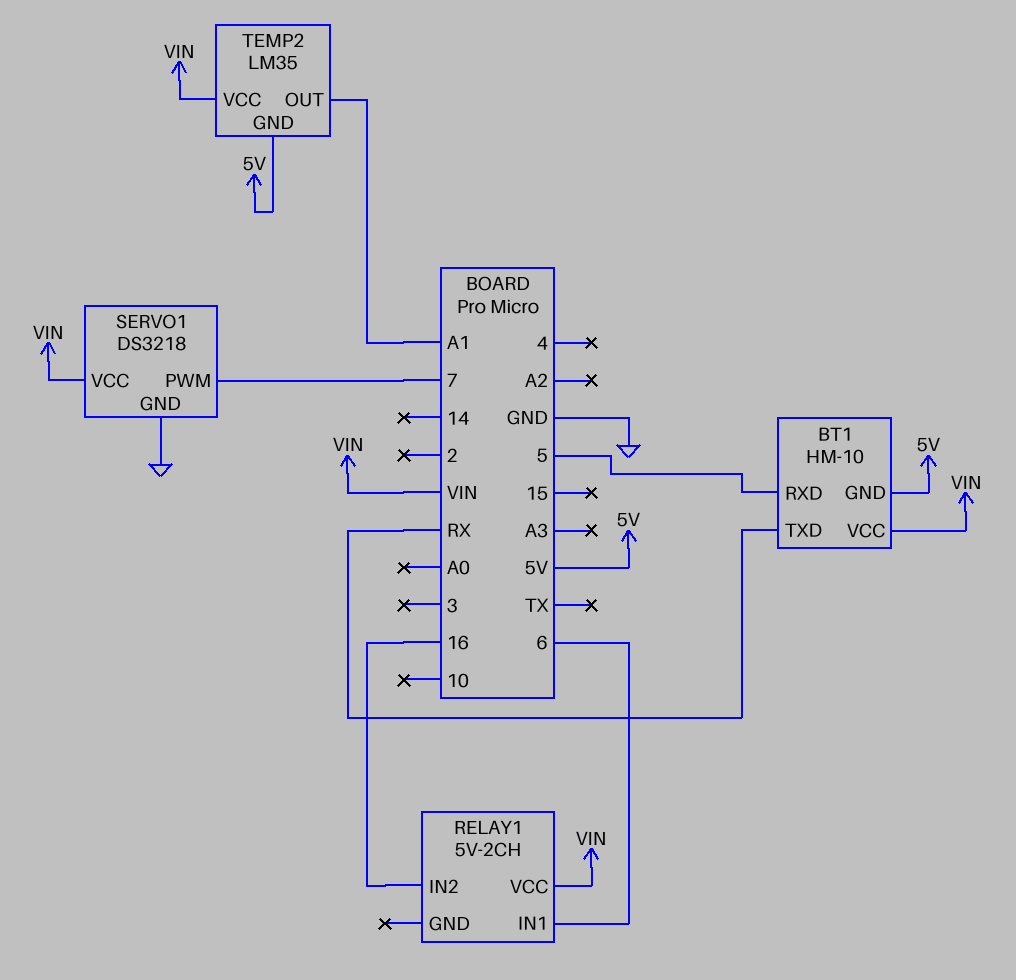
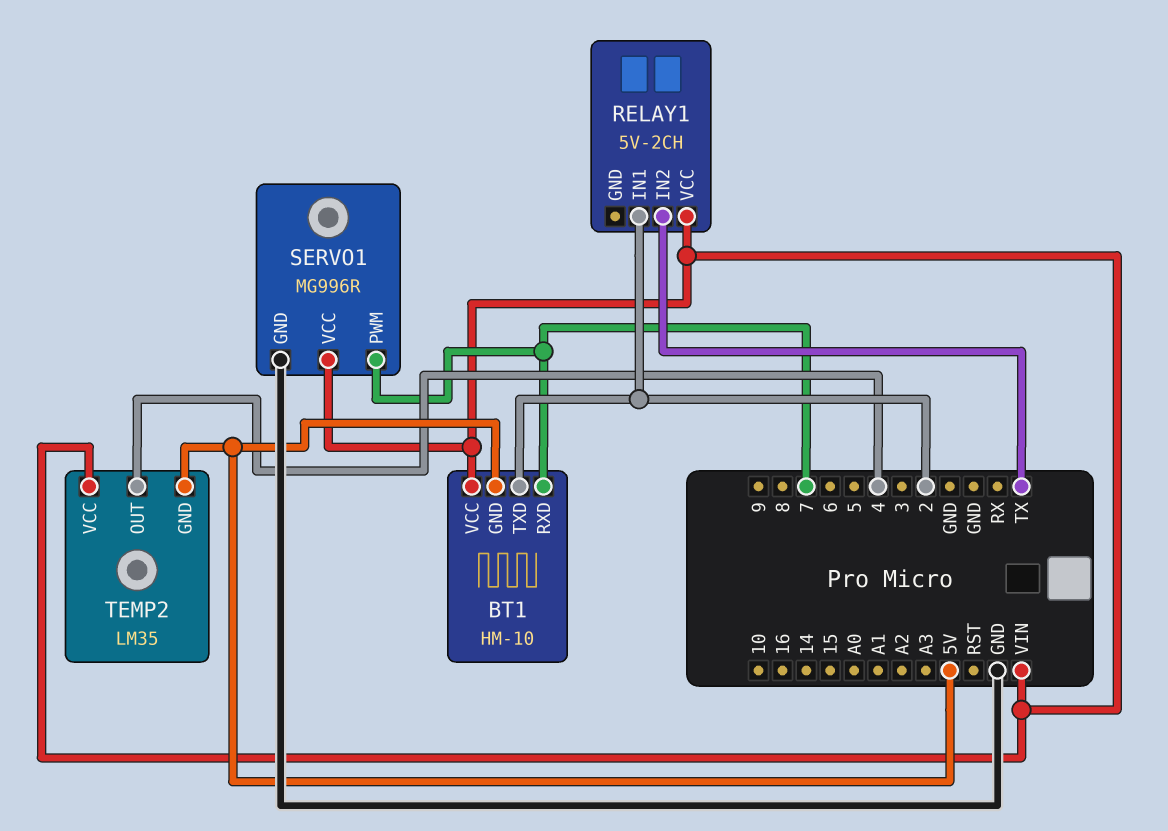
BT1 pin RXD: 5 -> 7
BT1 pin TXD: RX -> 2
RELAY1 pin IN1: 6 -> 2
RELAY1 pin IN2: 16 -> TX
SERVO1: DS3218 -> MG996R
TEMP2 pin OUT: A1 -> 4

